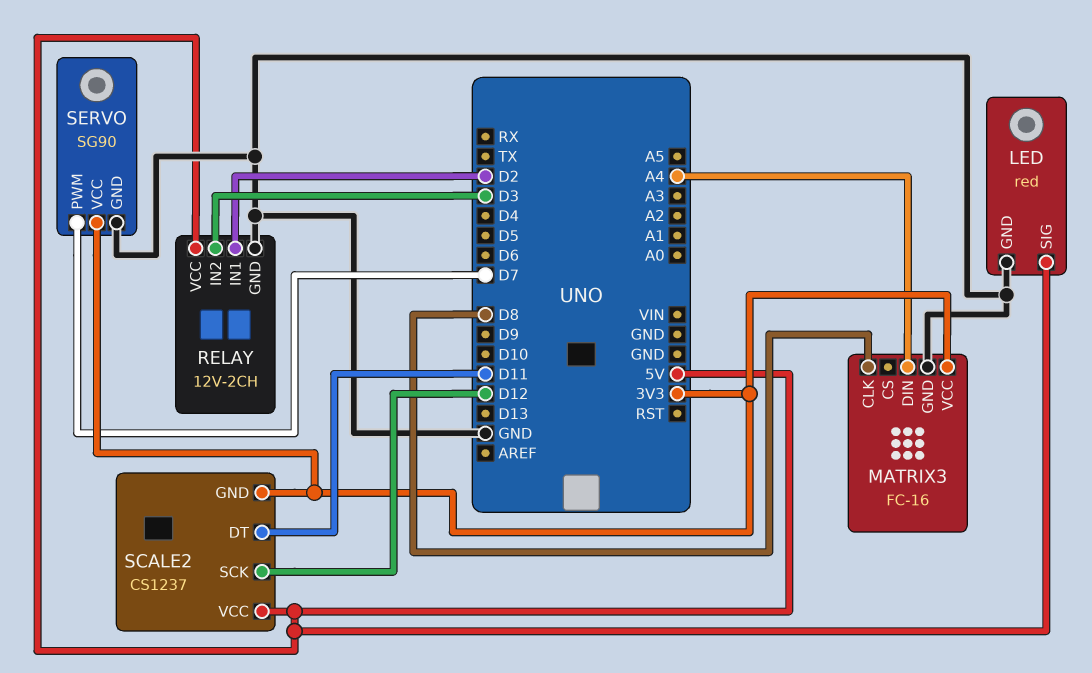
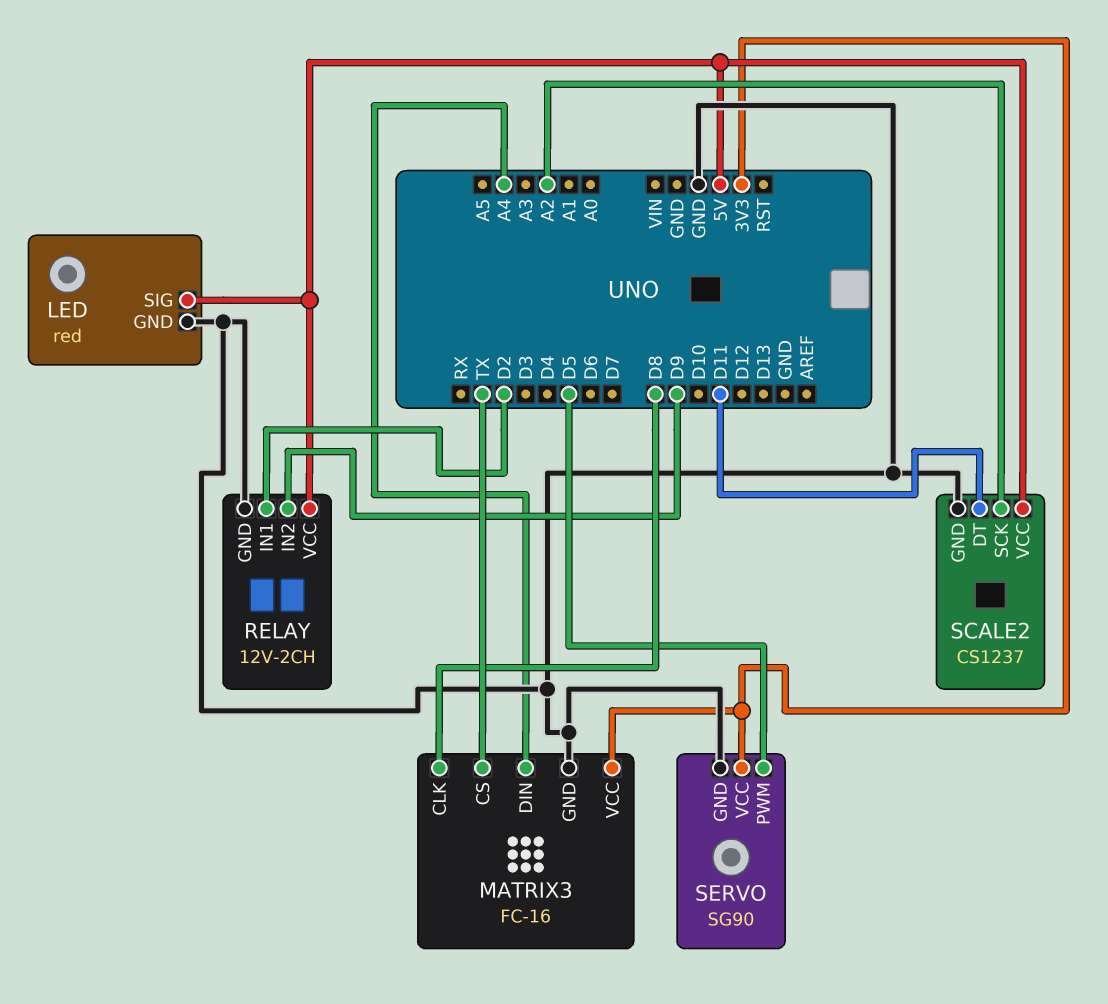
MATRIX3 pin CS: none -> TX
RELAY pin IN2: D3 -> D9
SCALE2 pin GND: 3V3 -> GND
SCALE2 pin SCK: D12 -> A2
SERVO pin PWM: D7 -> D5

